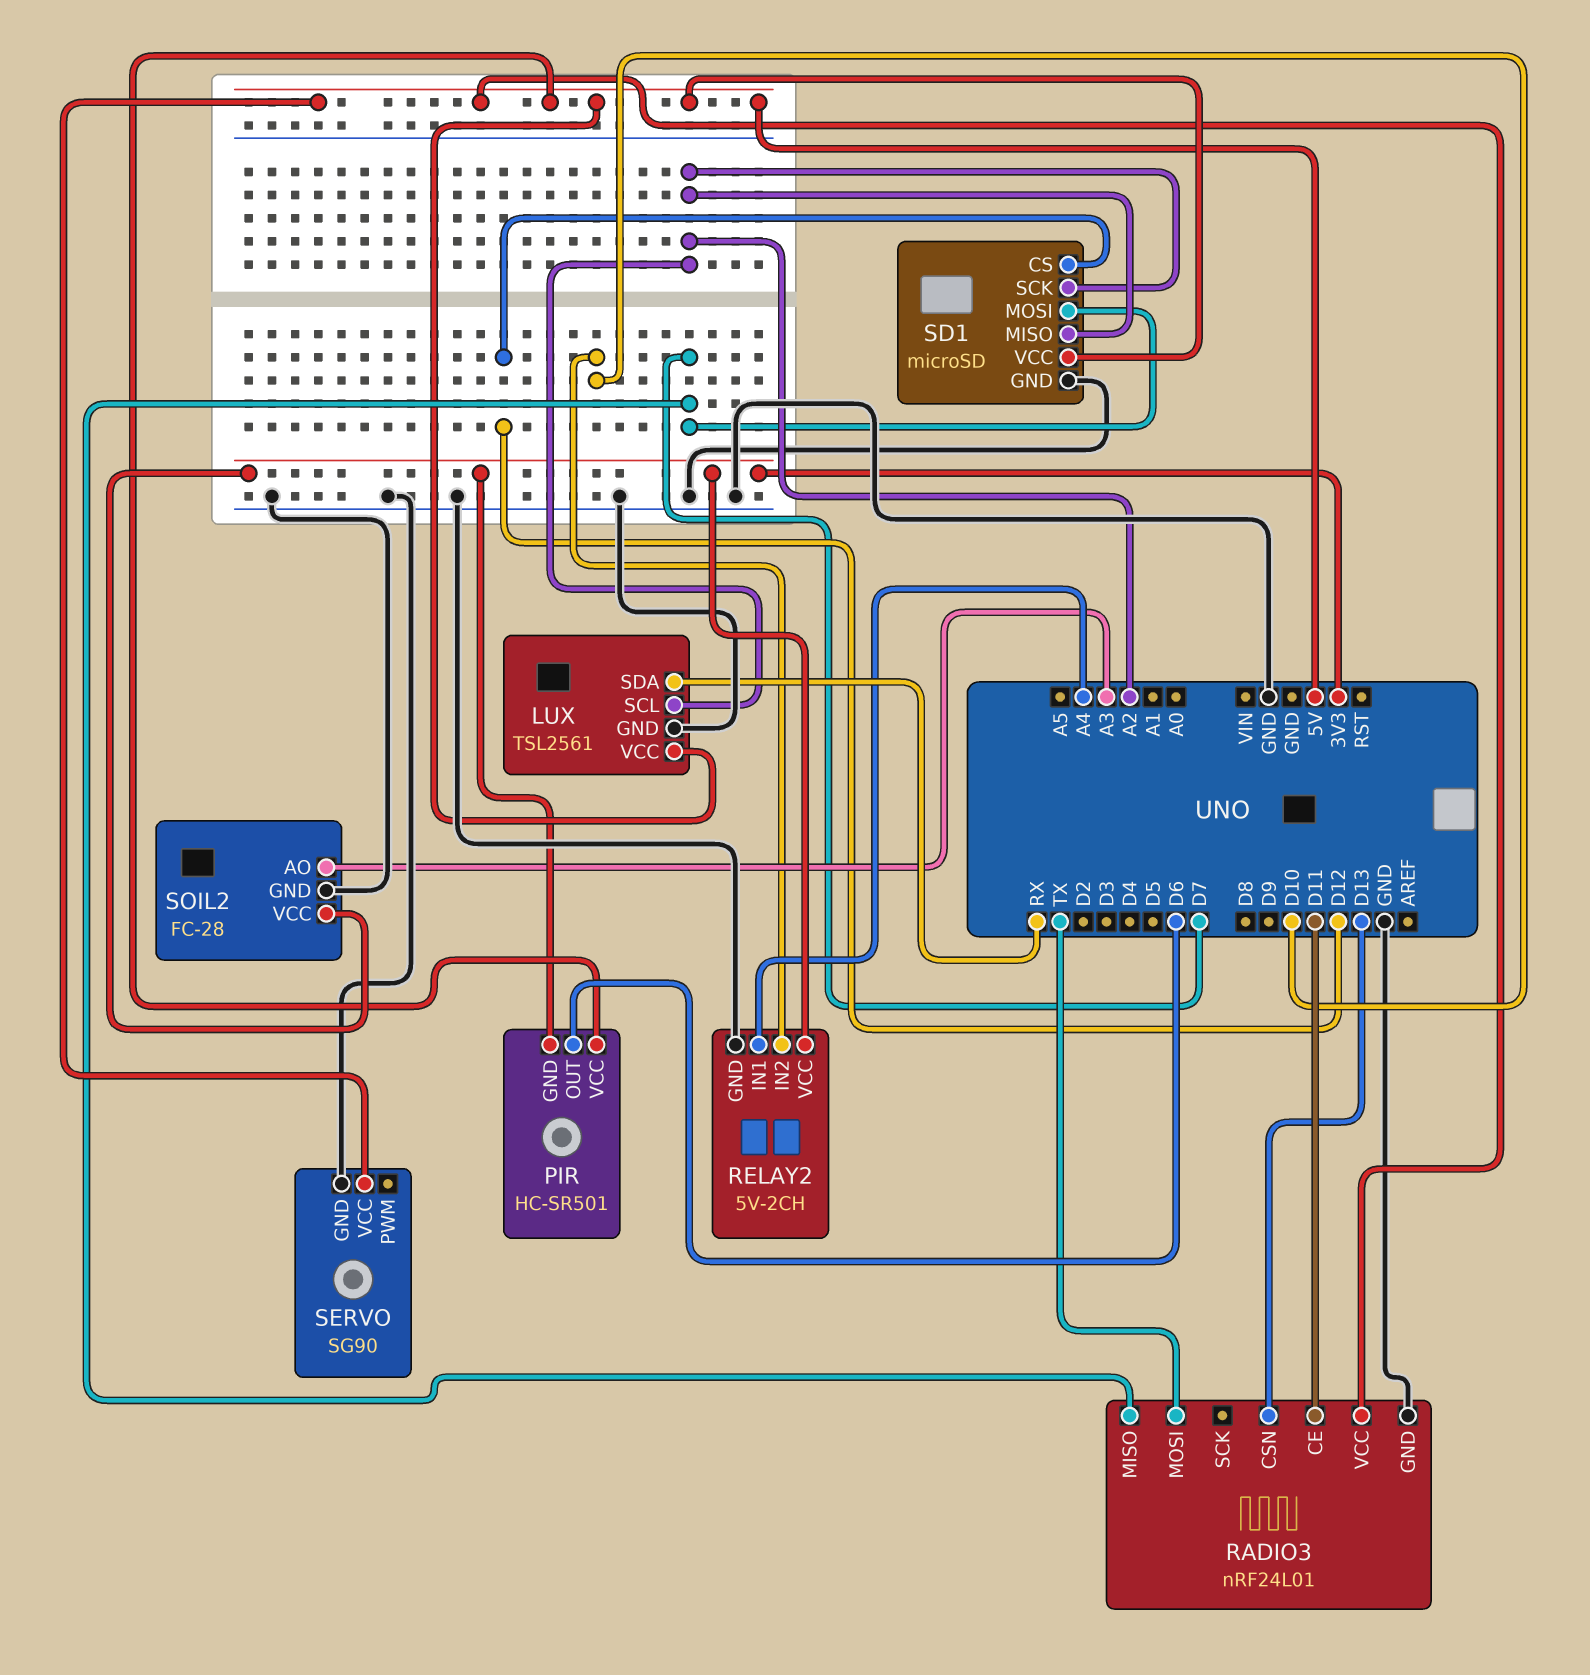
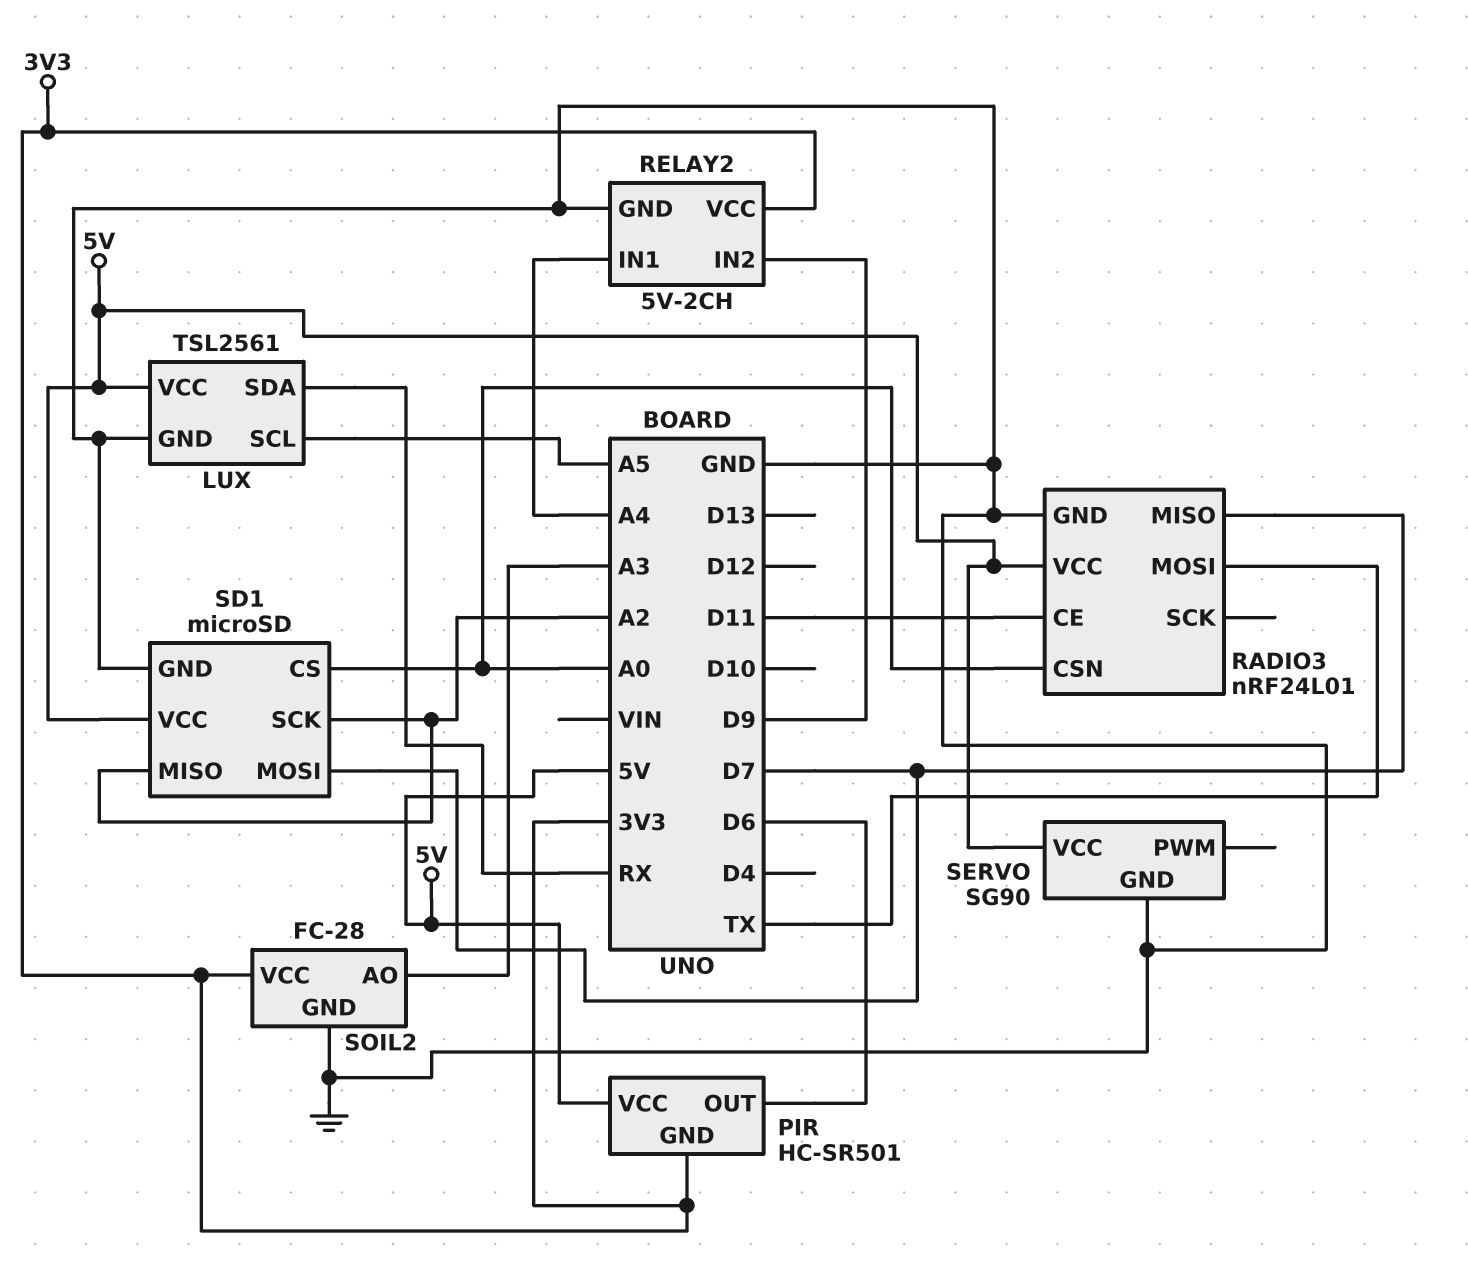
LUX pin SCL: A2 -> A5
RADIO3 pin CSN: D13 -> A0
RELAY2 pin IN2: D10 -> D9
SD1 pin CS: D12 -> A0

